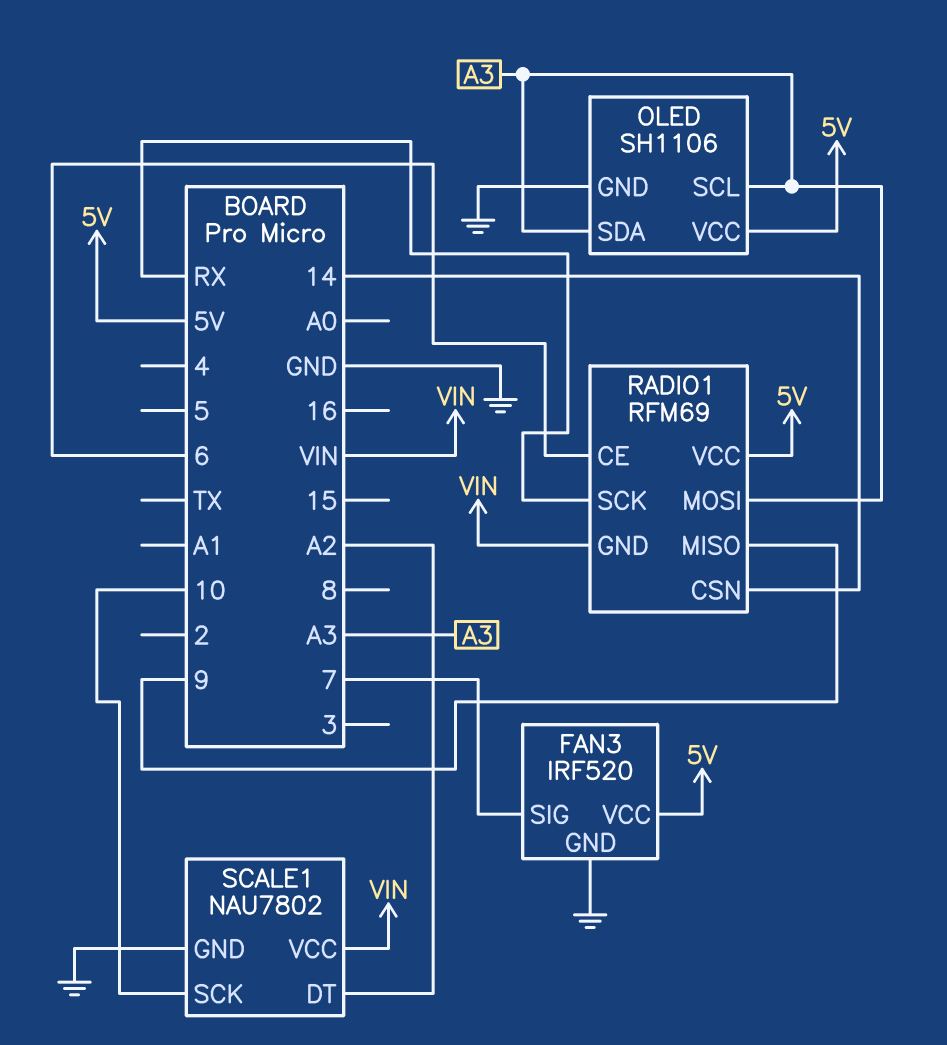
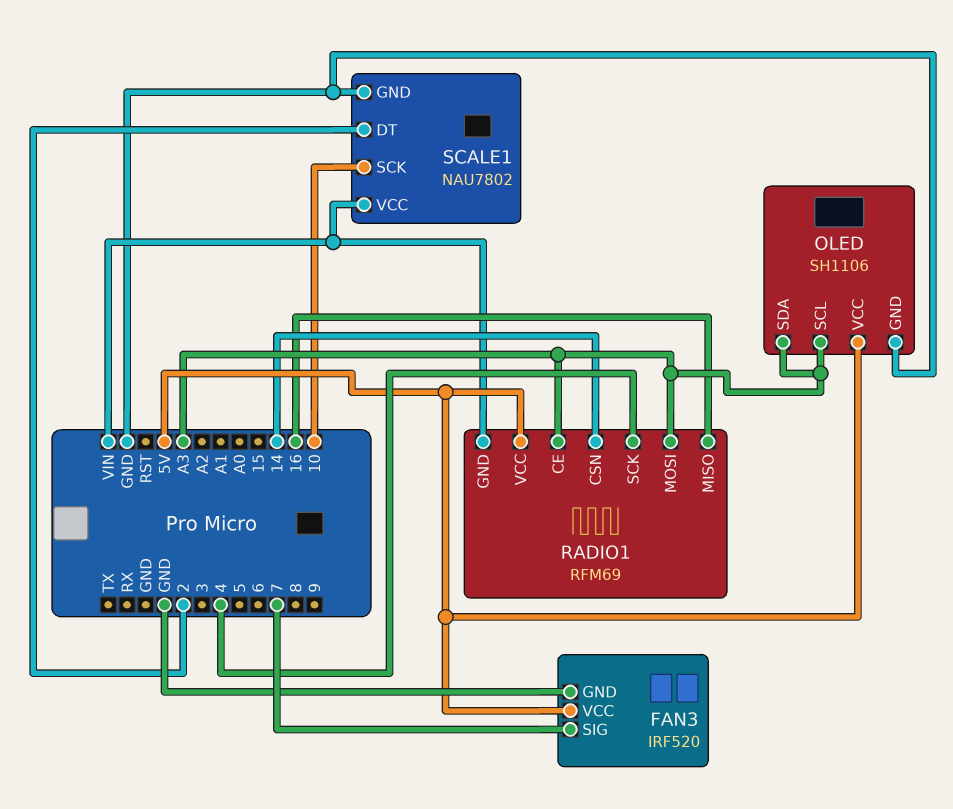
RADIO1 pin CE: 6 -> A3
RADIO1 pin MISO: 9 -> 16
RADIO1 pin SCK: RX -> 4
SCALE1 pin DT: A2 -> 2

